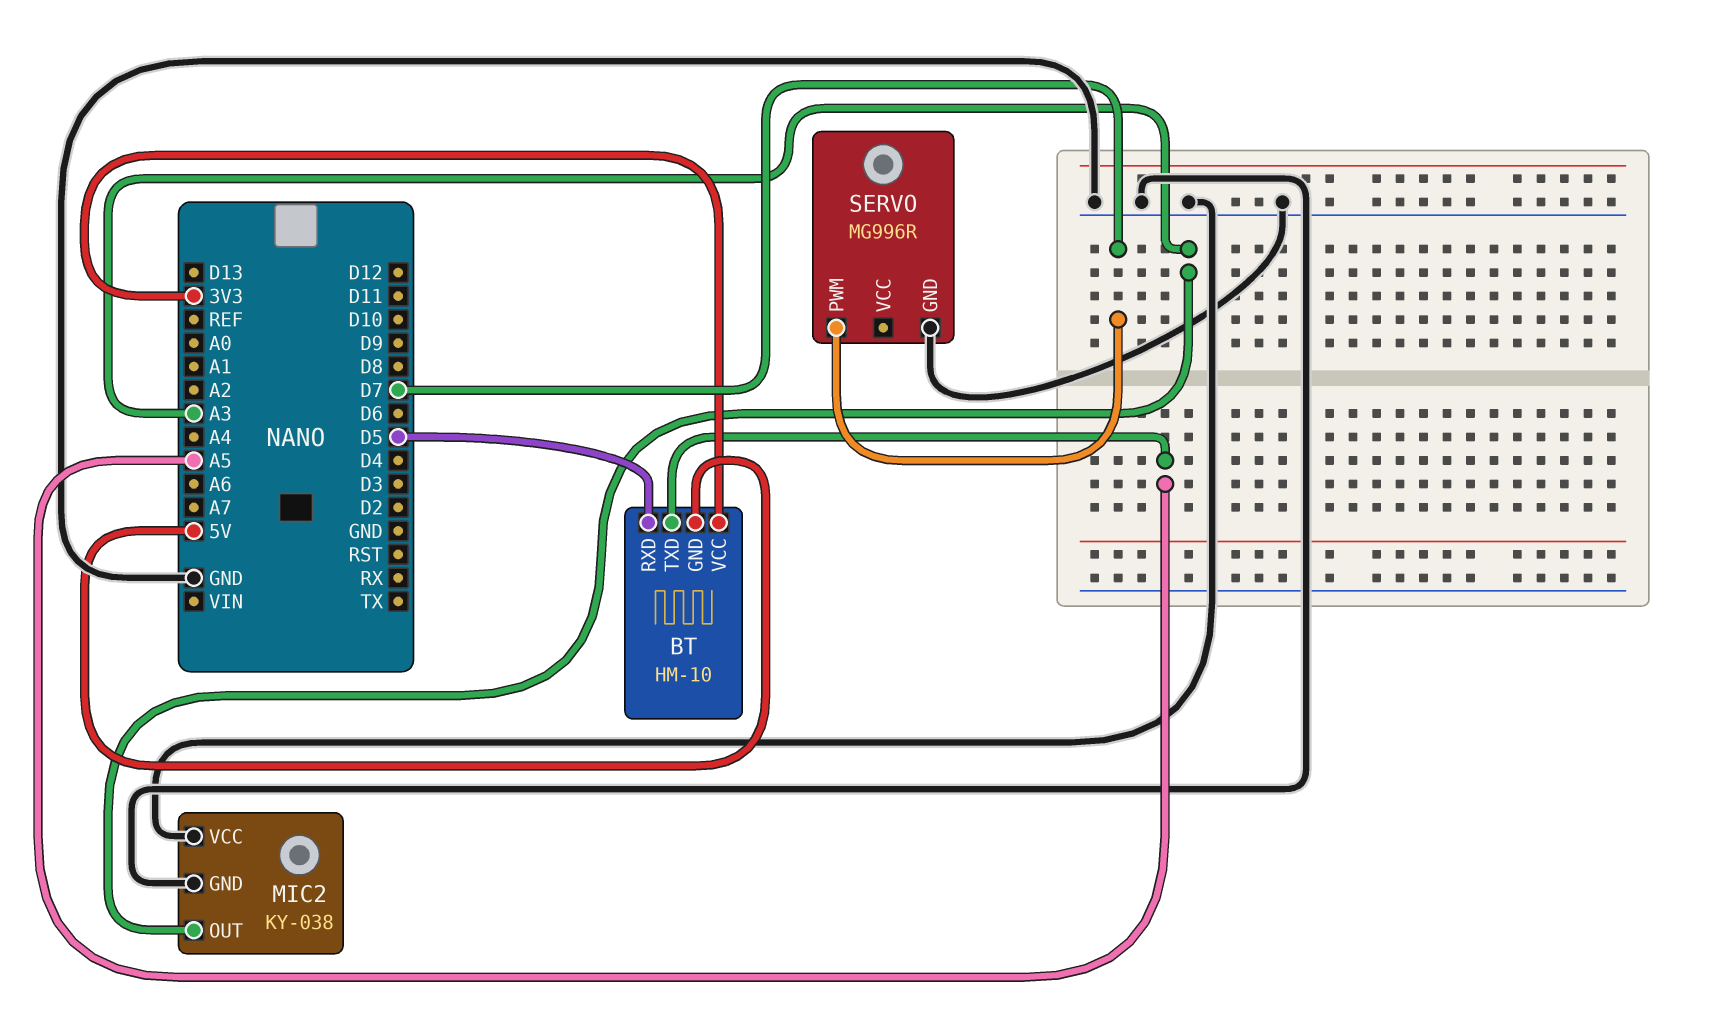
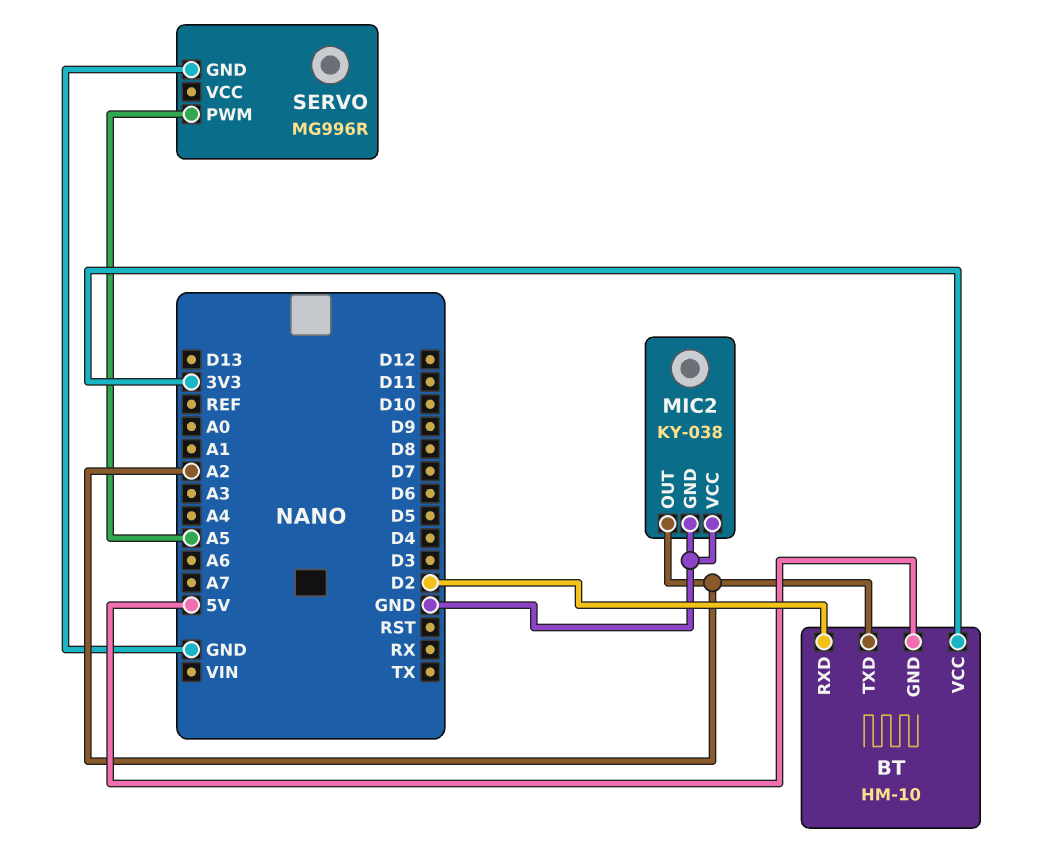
BT pin RXD: D5 -> D2
BT pin TXD: A5 -> A2
MIC2 pin OUT: A3 -> A2
SERVO pin PWM: D7 -> A5

